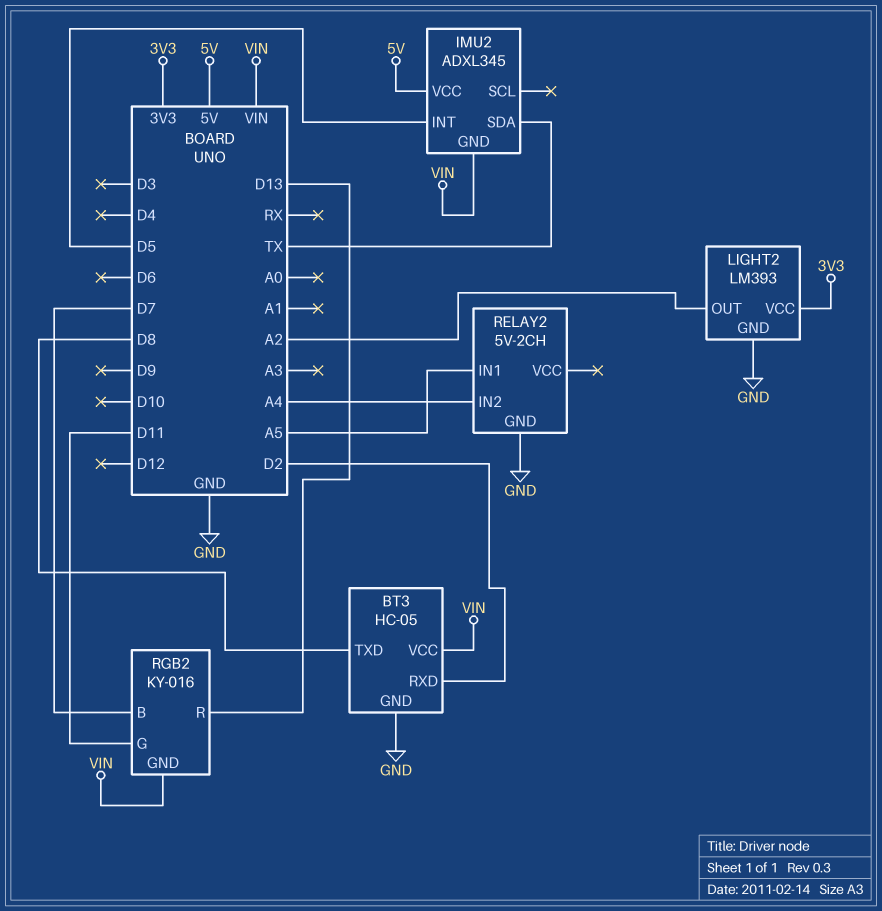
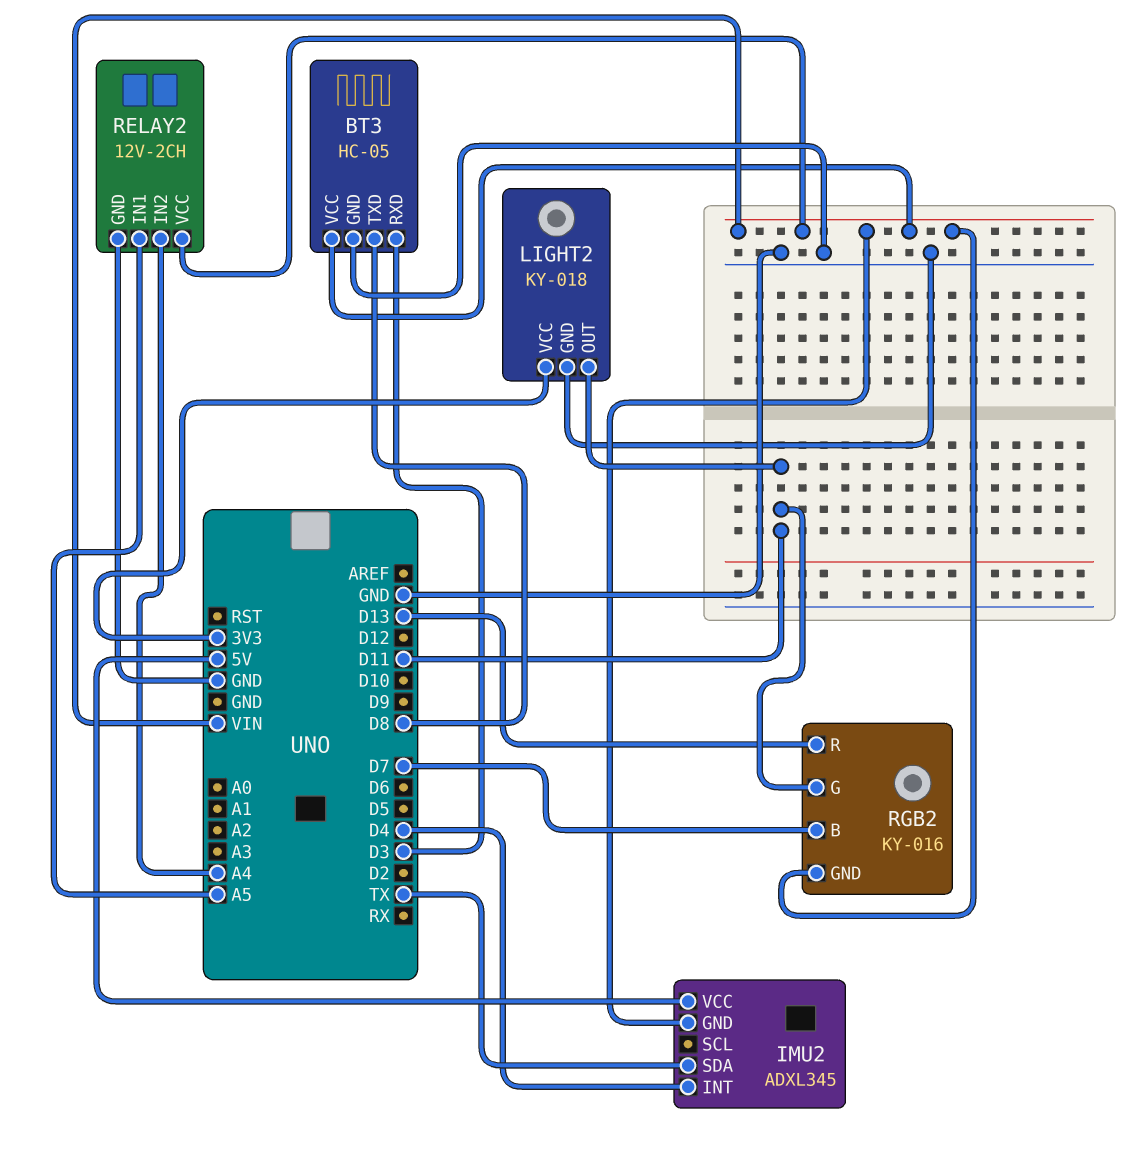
BT3 pin RXD: D2 -> D3
IMU2 pin INT: D5 -> D4
LIGHT2: LM393 -> KY-018
LIGHT2 pin OUT: A2 -> D11
RELAY2: 5V-2CH -> 12V-2CH
RELAY2 pin VCC: none -> VIN

